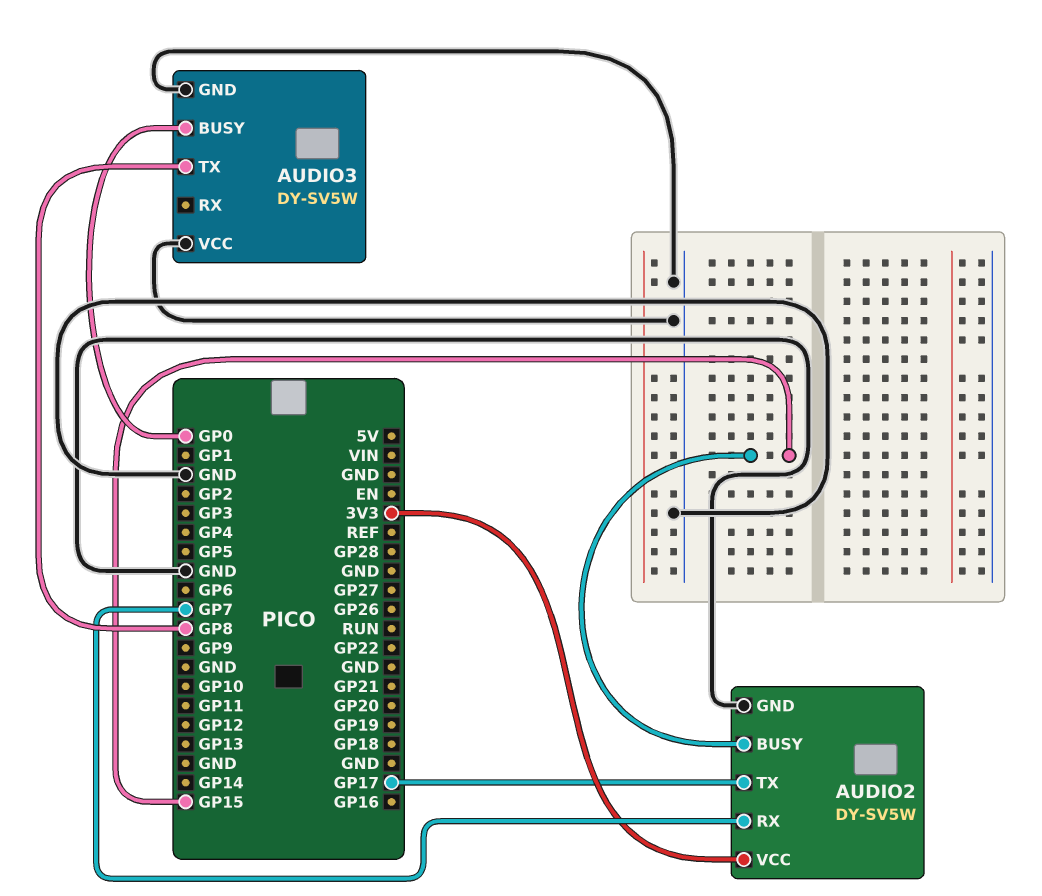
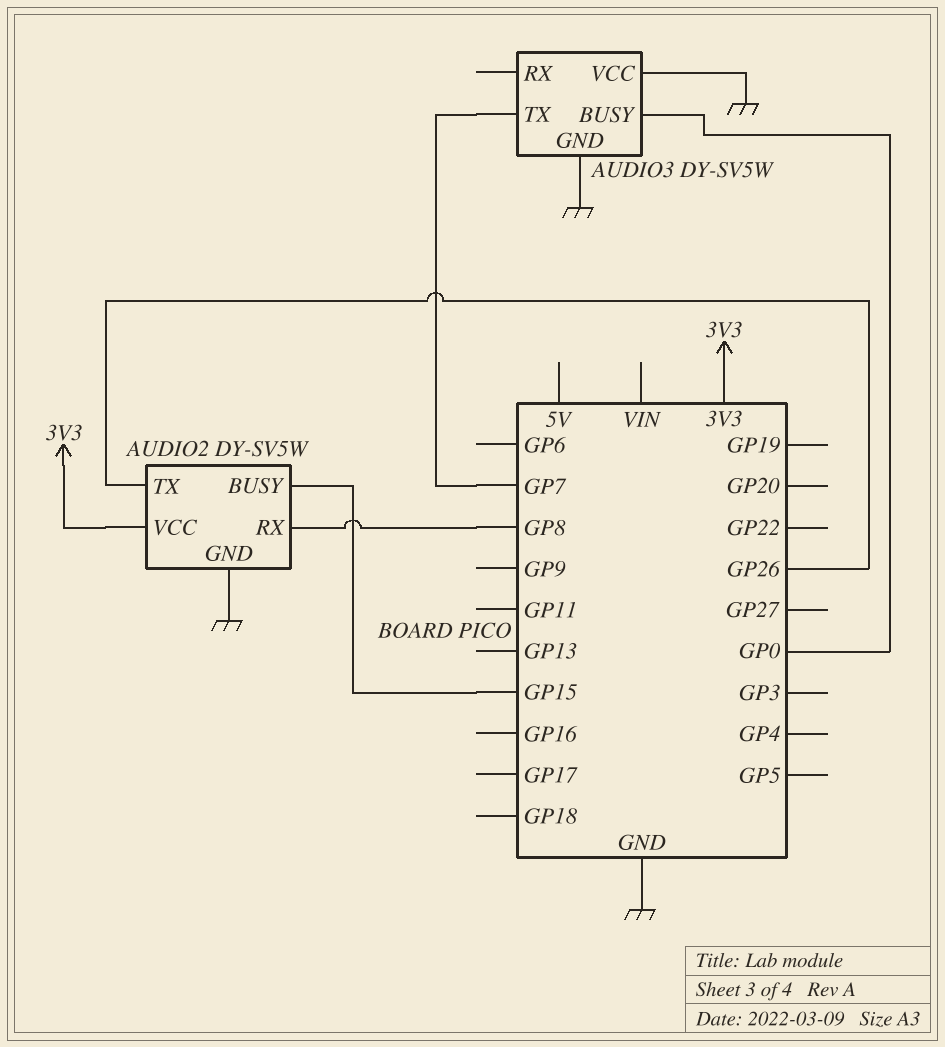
AUDIO2 pin RX: GP7 -> GP8
AUDIO2 pin TX: GP17 -> GP26
AUDIO3 pin TX: GP8 -> GP7

